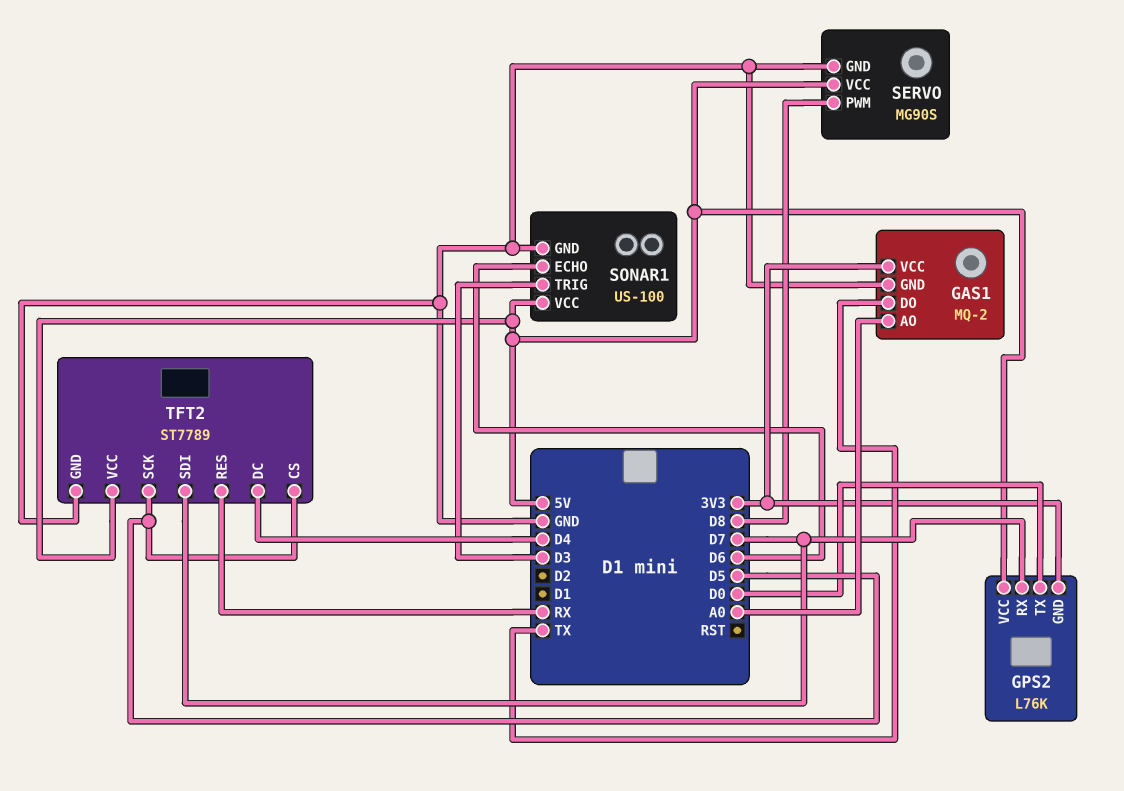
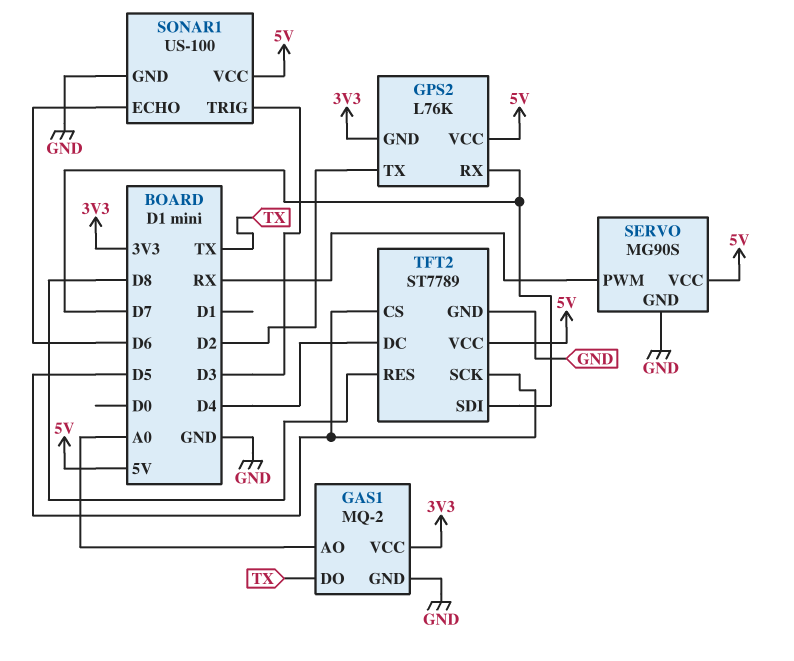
GPS2 pin TX: D0 -> D2
SERVO pin PWM: D8 -> RX
TFT2 pin RES: RX -> D8

